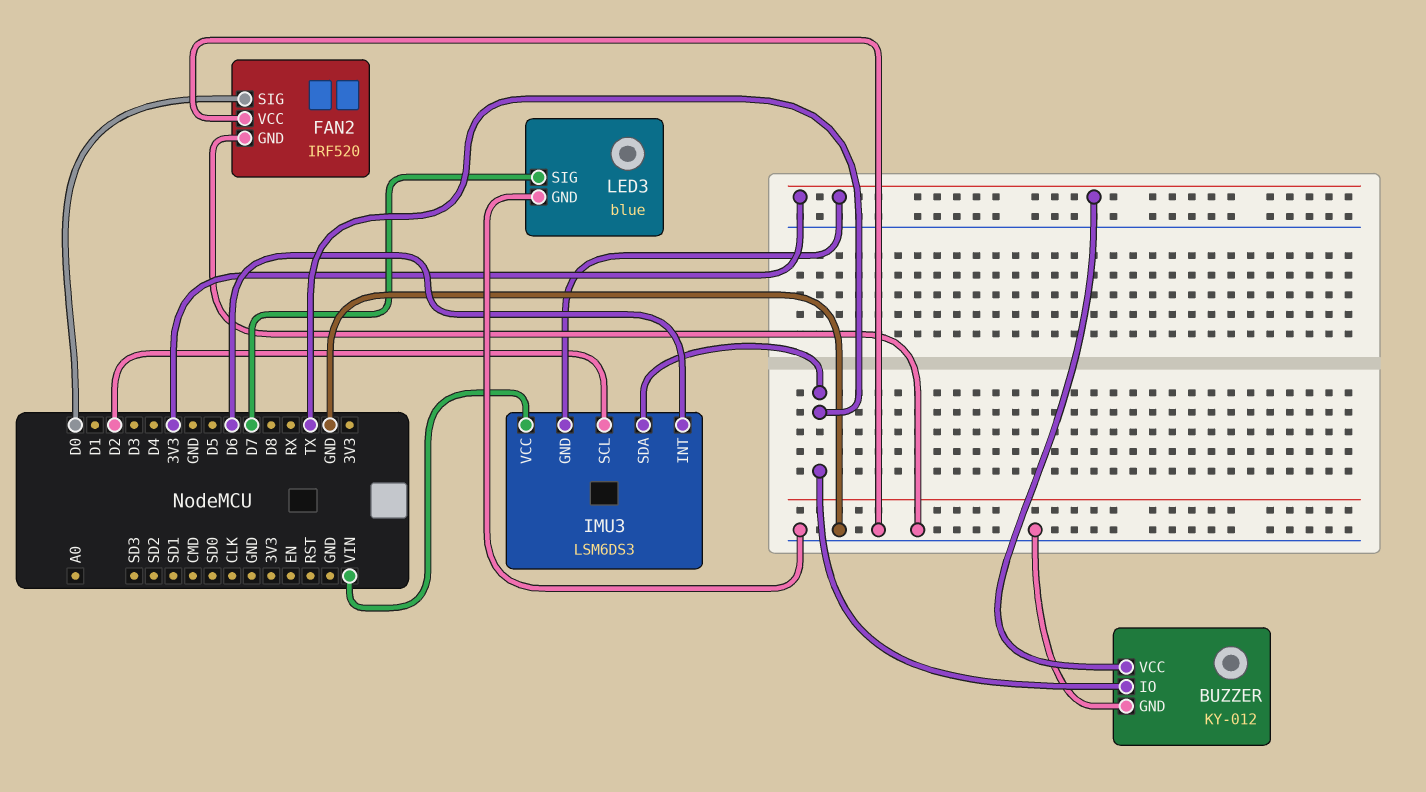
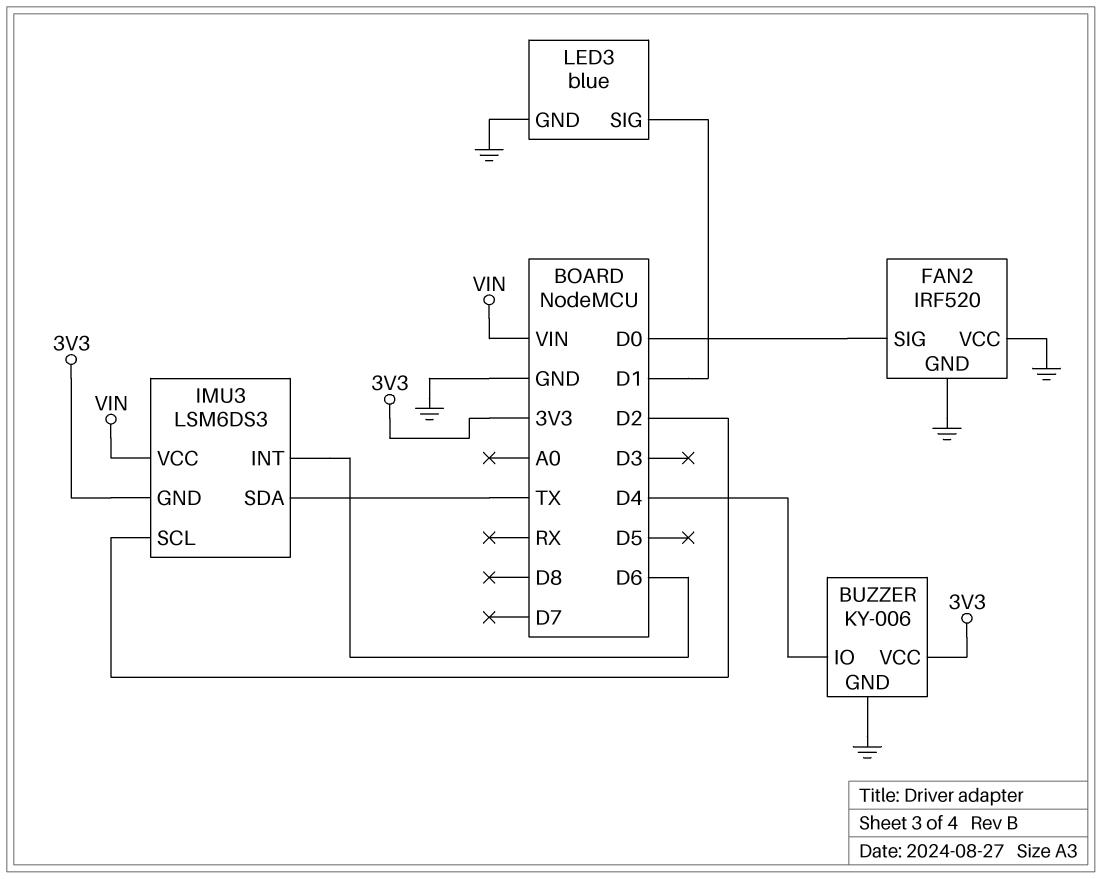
BUZZER: KY-012 -> KY-006
BUZZER pin IO: TX -> D4
LED3 pin SIG: D7 -> D1

